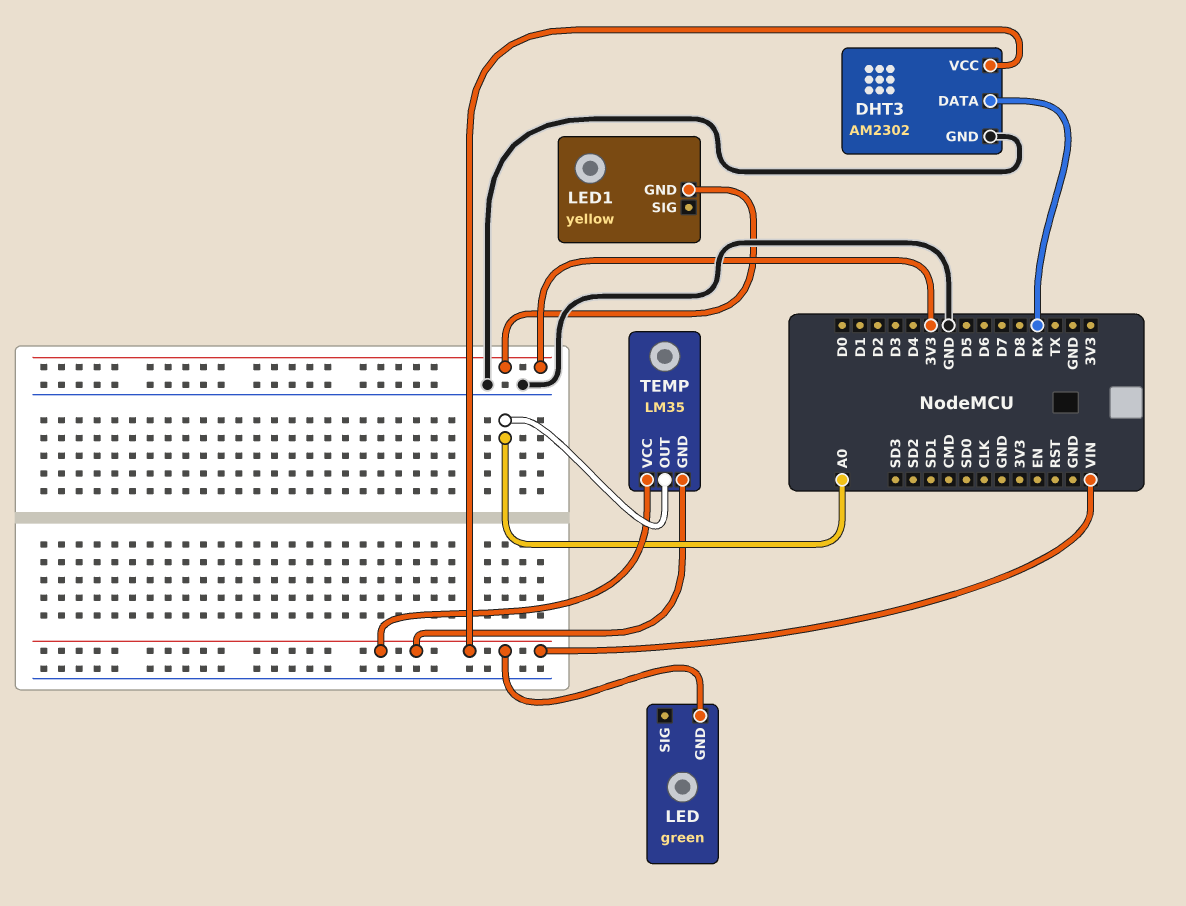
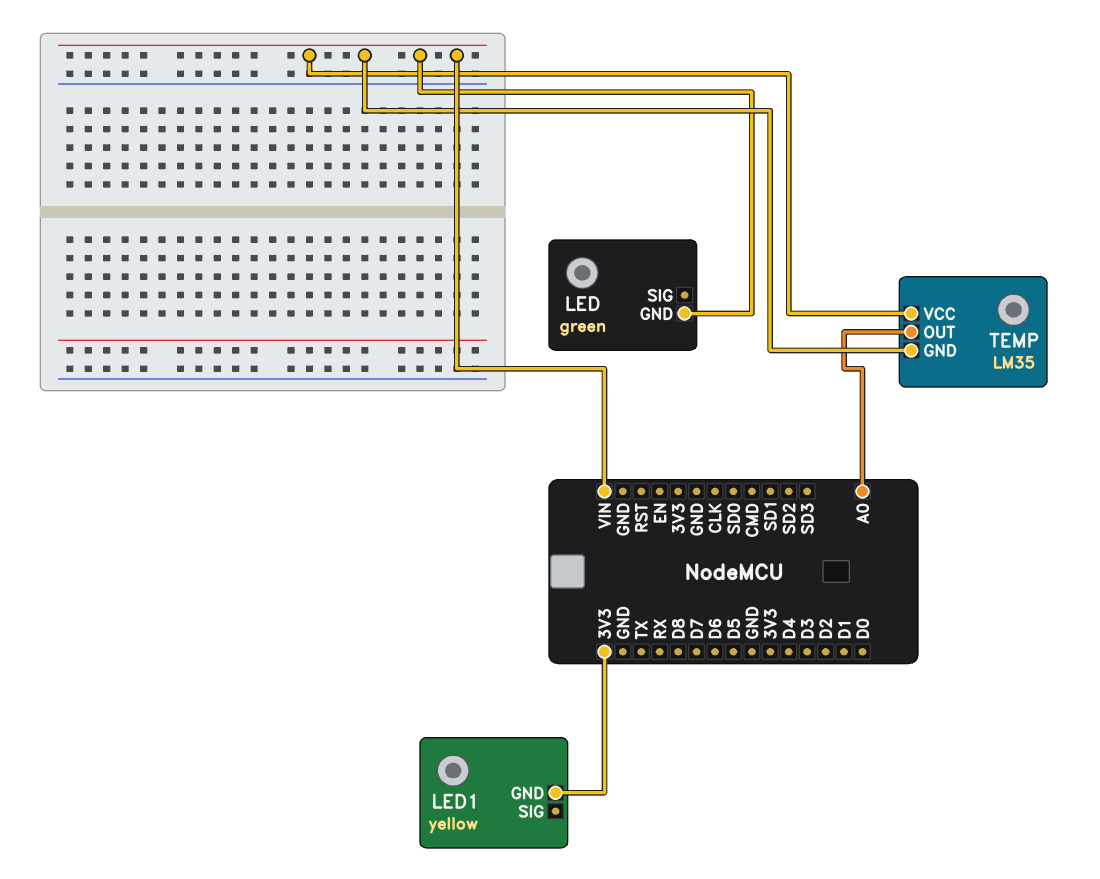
DHT3: AM2302 -> none
DHT3 pin DATA: RX -> none
DHT3 pin GND: GND -> none
DHT3 pin VCC: VIN -> none

